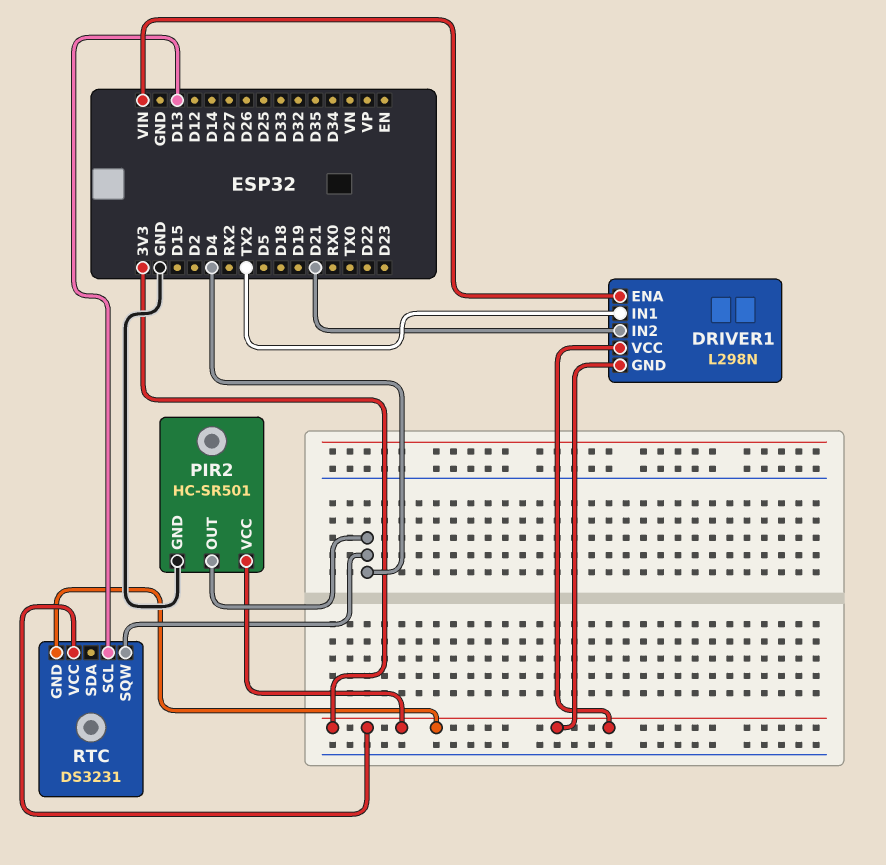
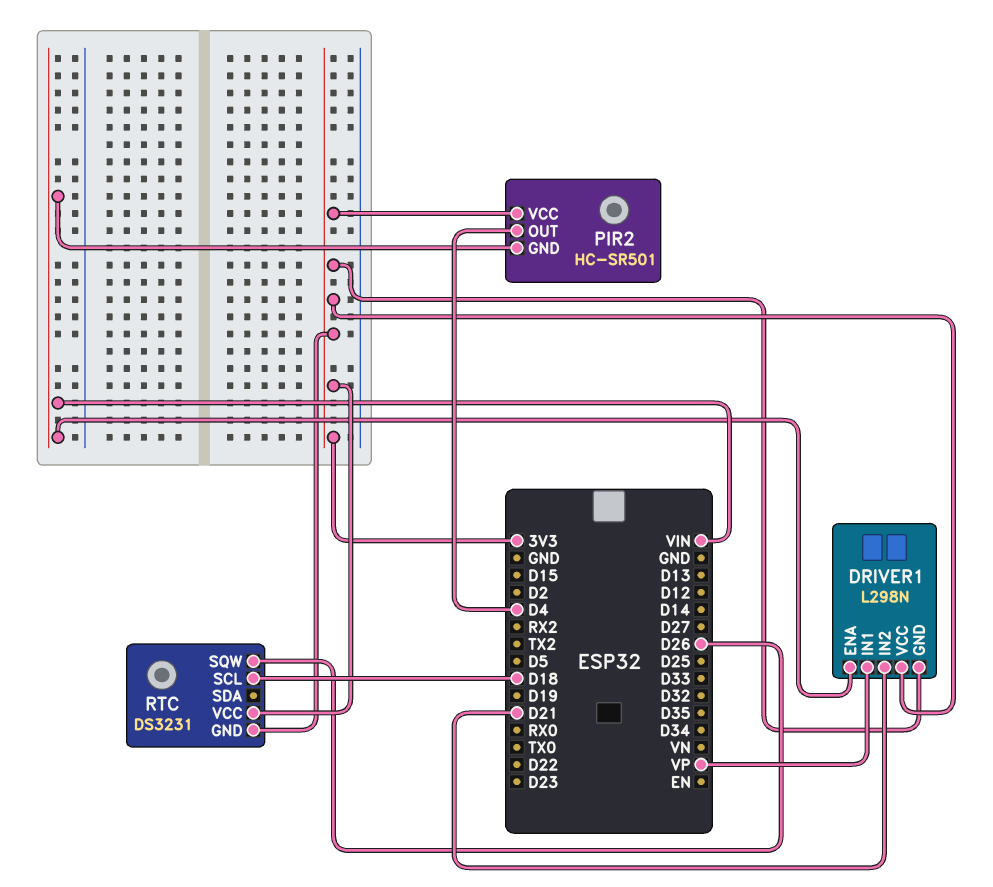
DRIVER1 pin IN1: TX2 -> VP
PIR2 pin GND: GND -> VIN
RTC pin SCL: D13 -> D18
RTC pin SQW: D4 -> D26

